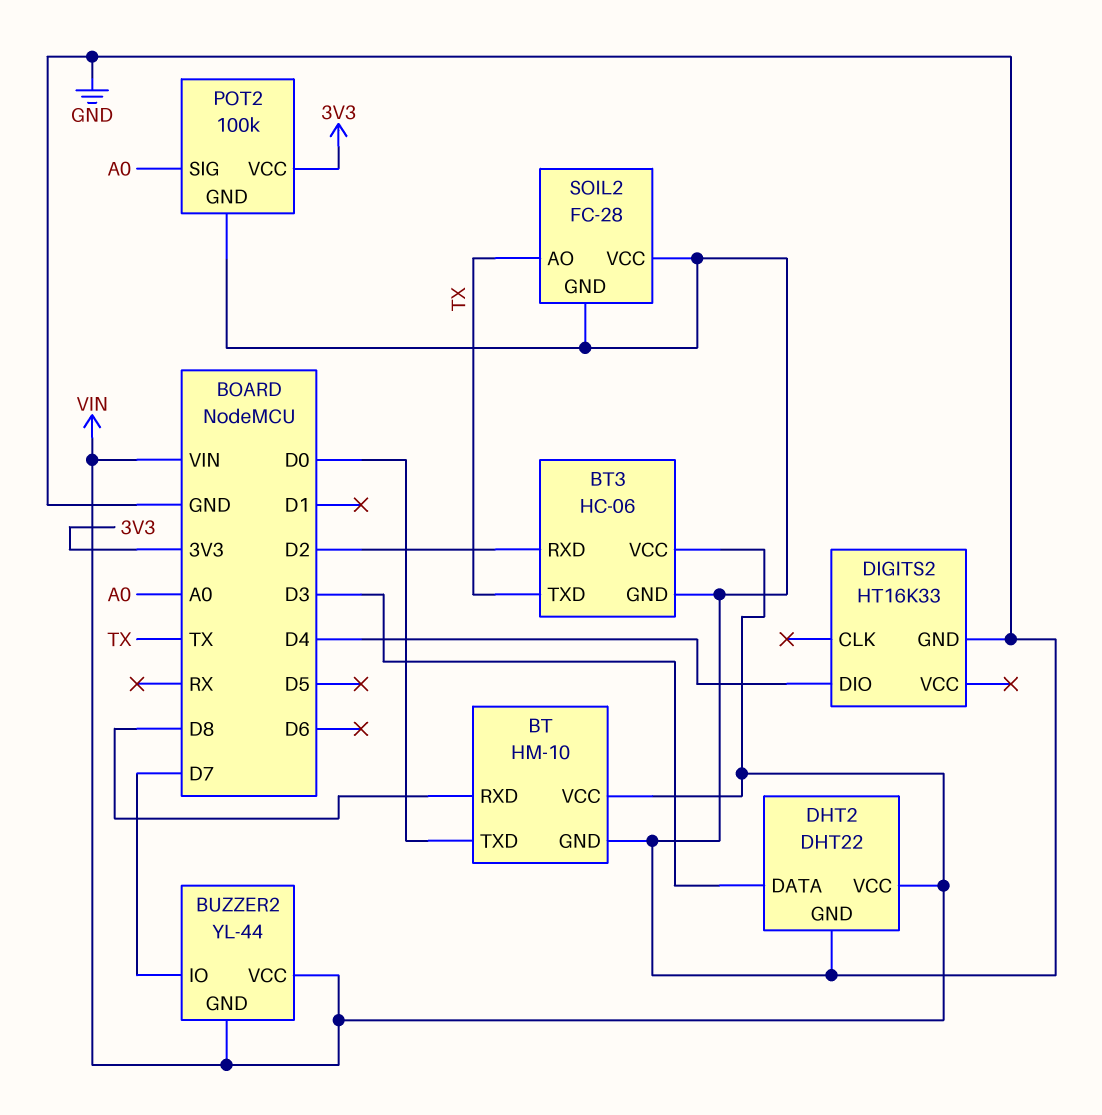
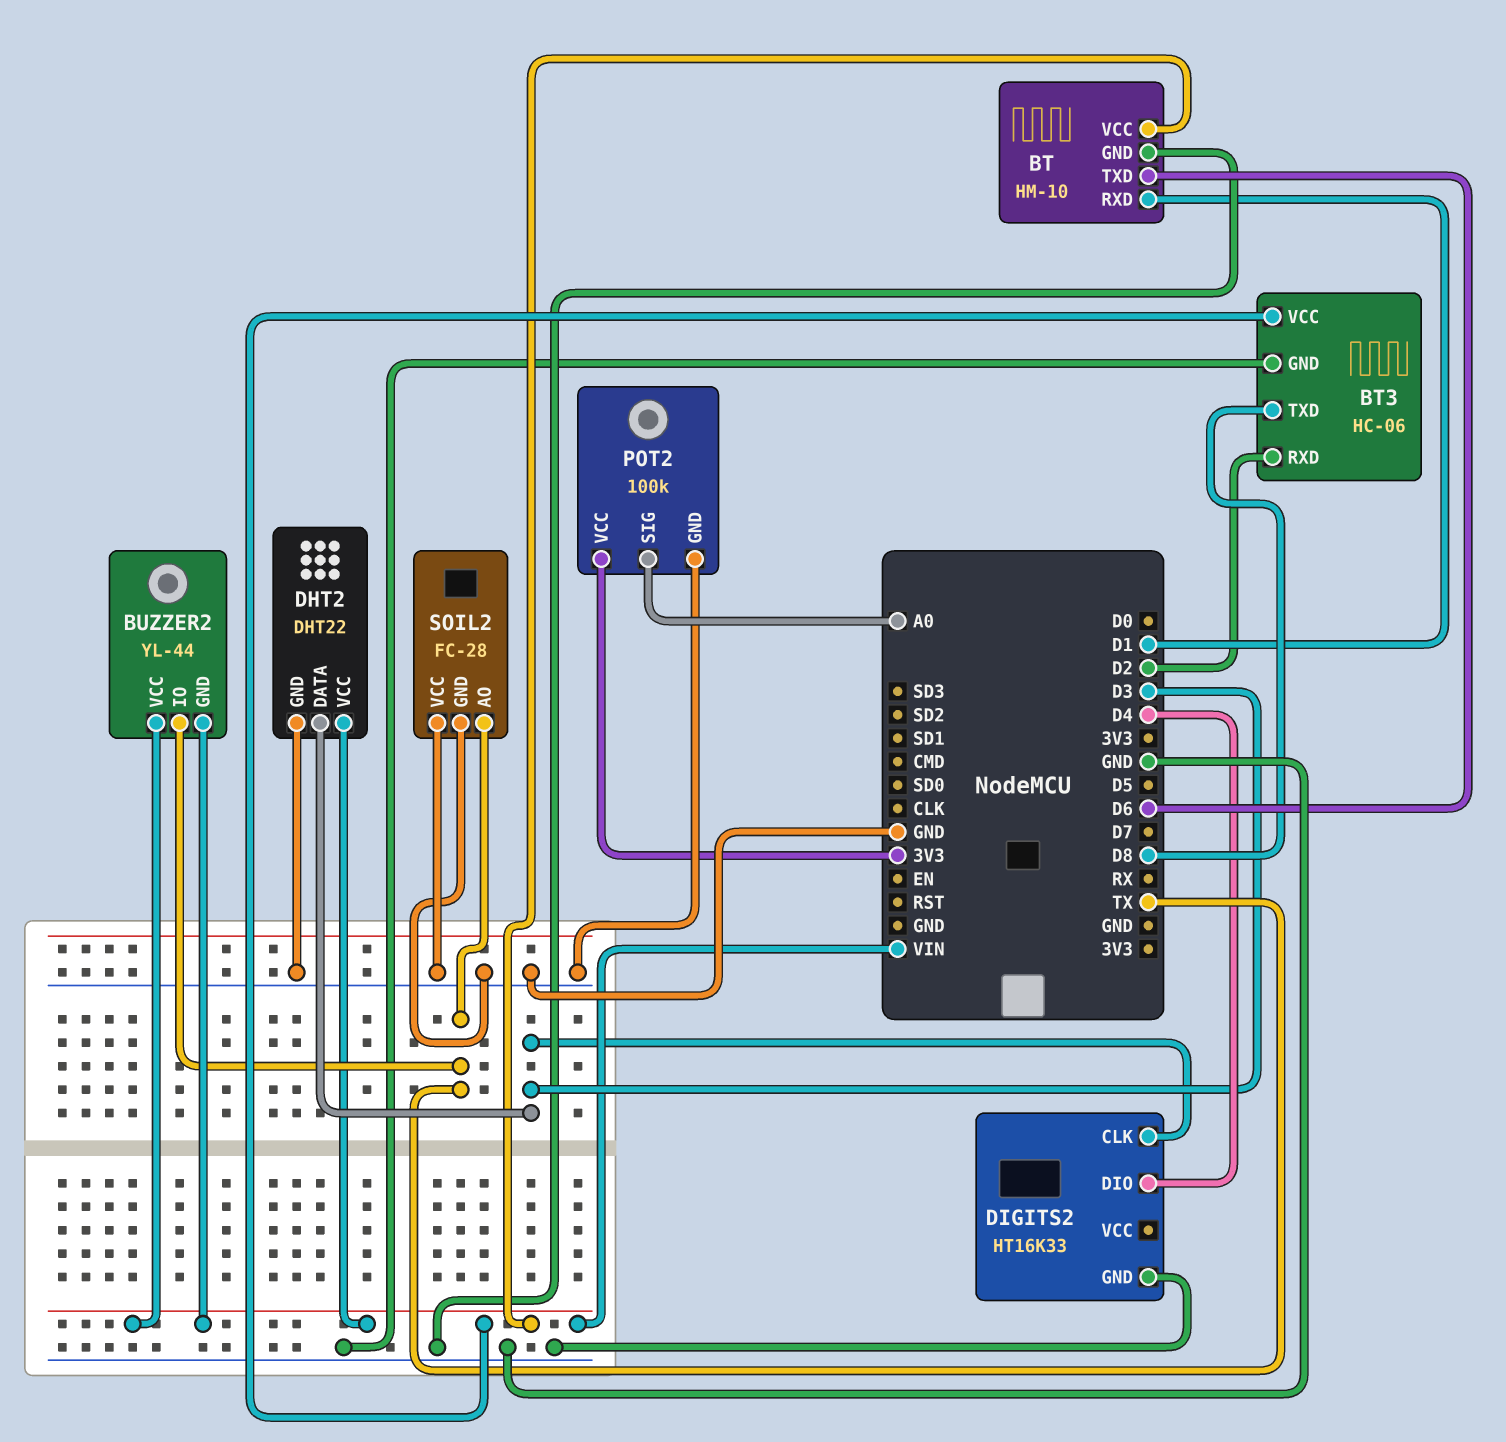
BT pin RXD: D8 -> D1
BT pin TXD: D0 -> D6
BT3 pin TXD: TX -> D8
BUZZER2 pin IO: D7 -> TX
DIGITS2 pin CLK: none -> D3

